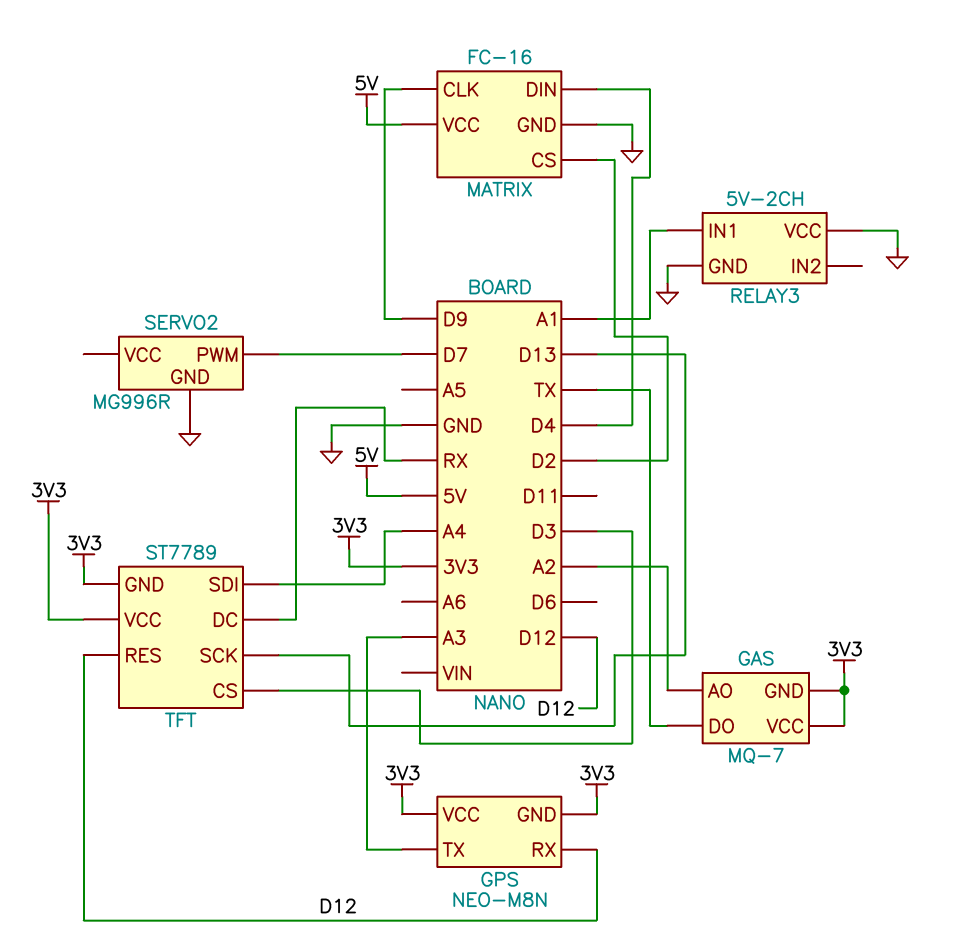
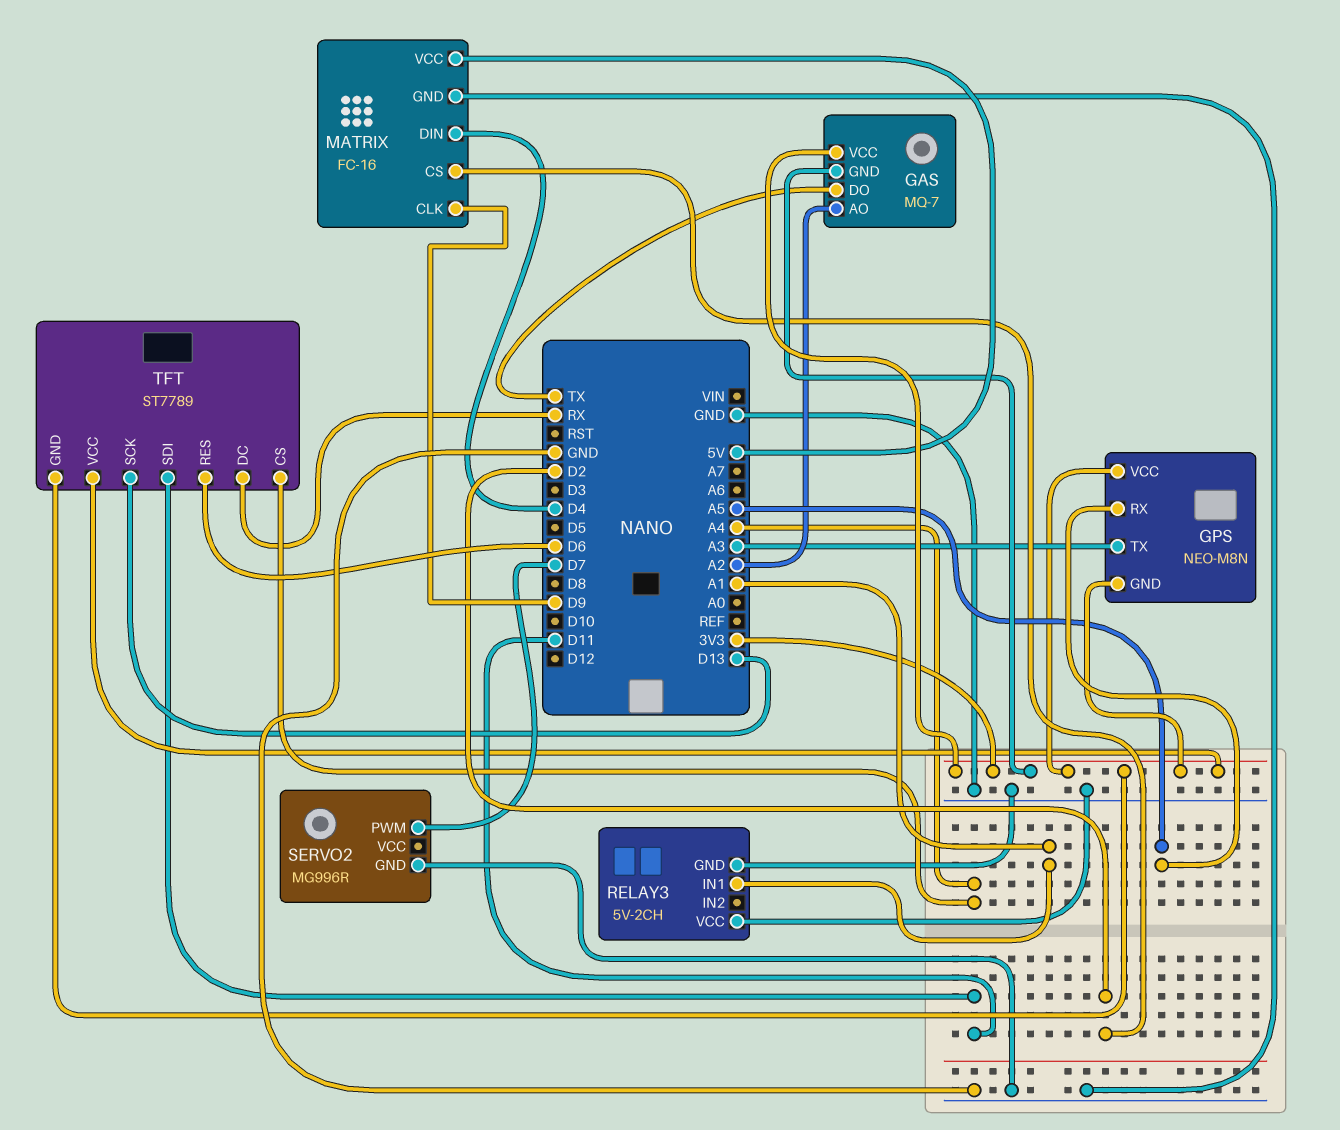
GPS pin RX: D12 -> A5
TFT pin CS: D3 -> A4
TFT pin RES: D12 -> D6
TFT pin SDI: A4 -> D11

